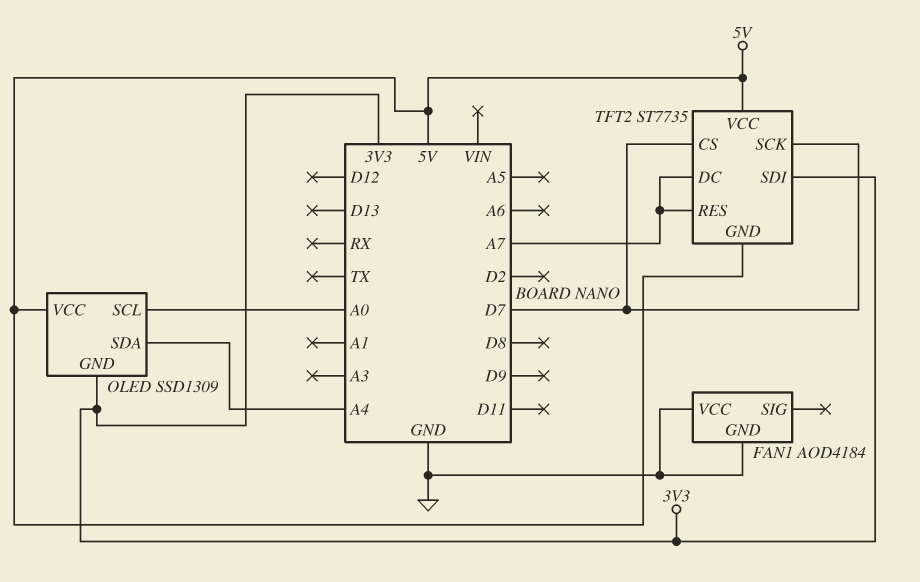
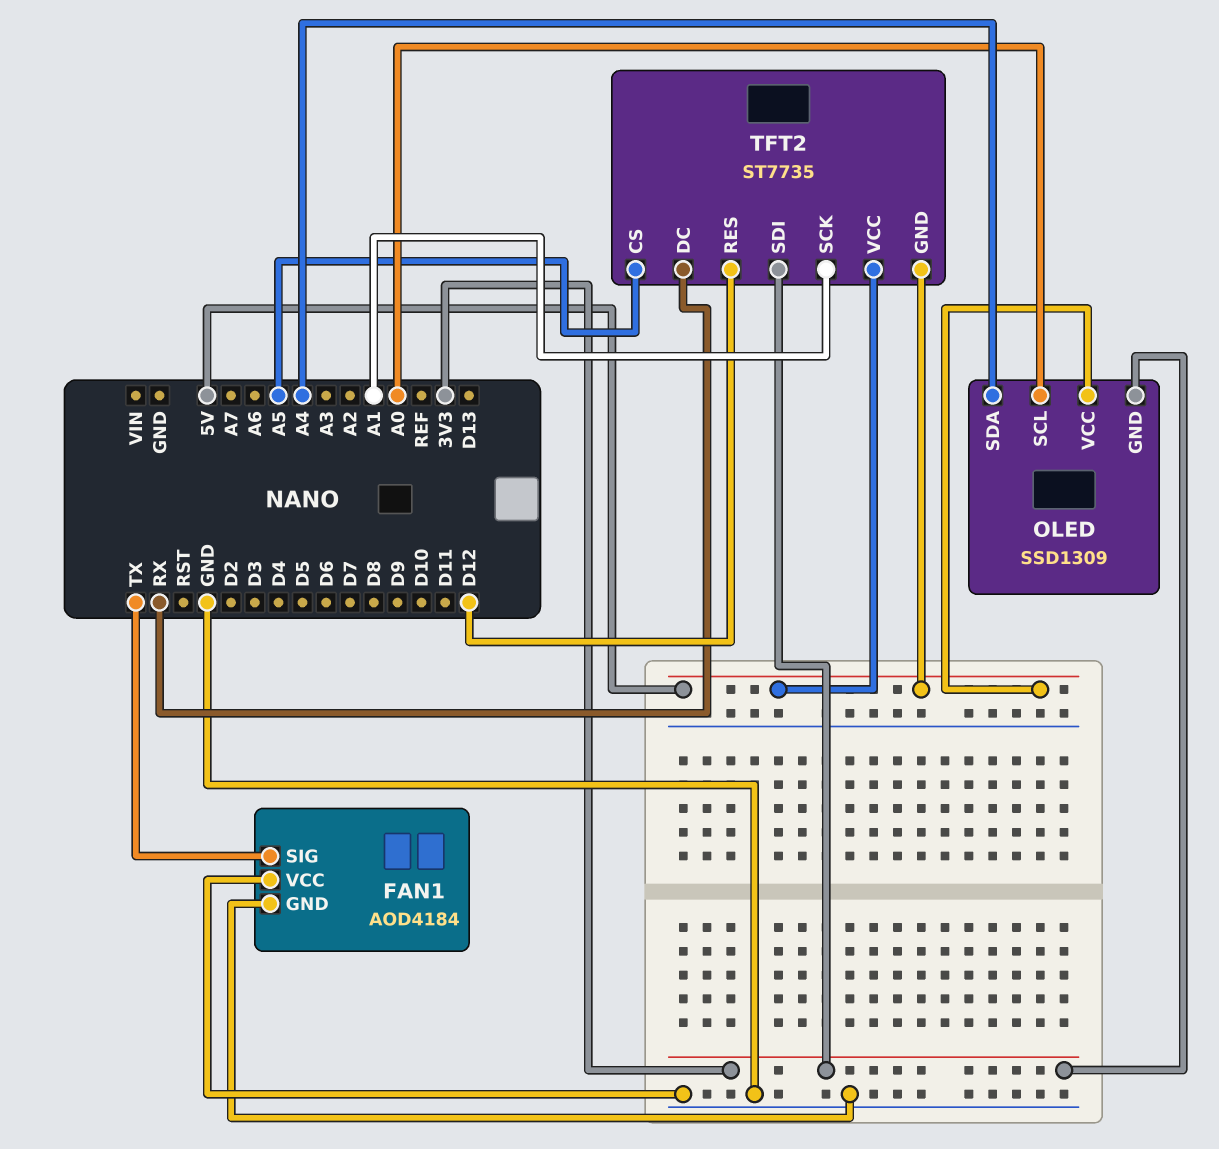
FAN1 pin SIG: none -> TX
TFT2 pin CS: D7 -> A5
TFT2 pin DC: A7 -> RX
TFT2 pin RES: A7 -> D12
TFT2 pin SCK: D7 -> A1

